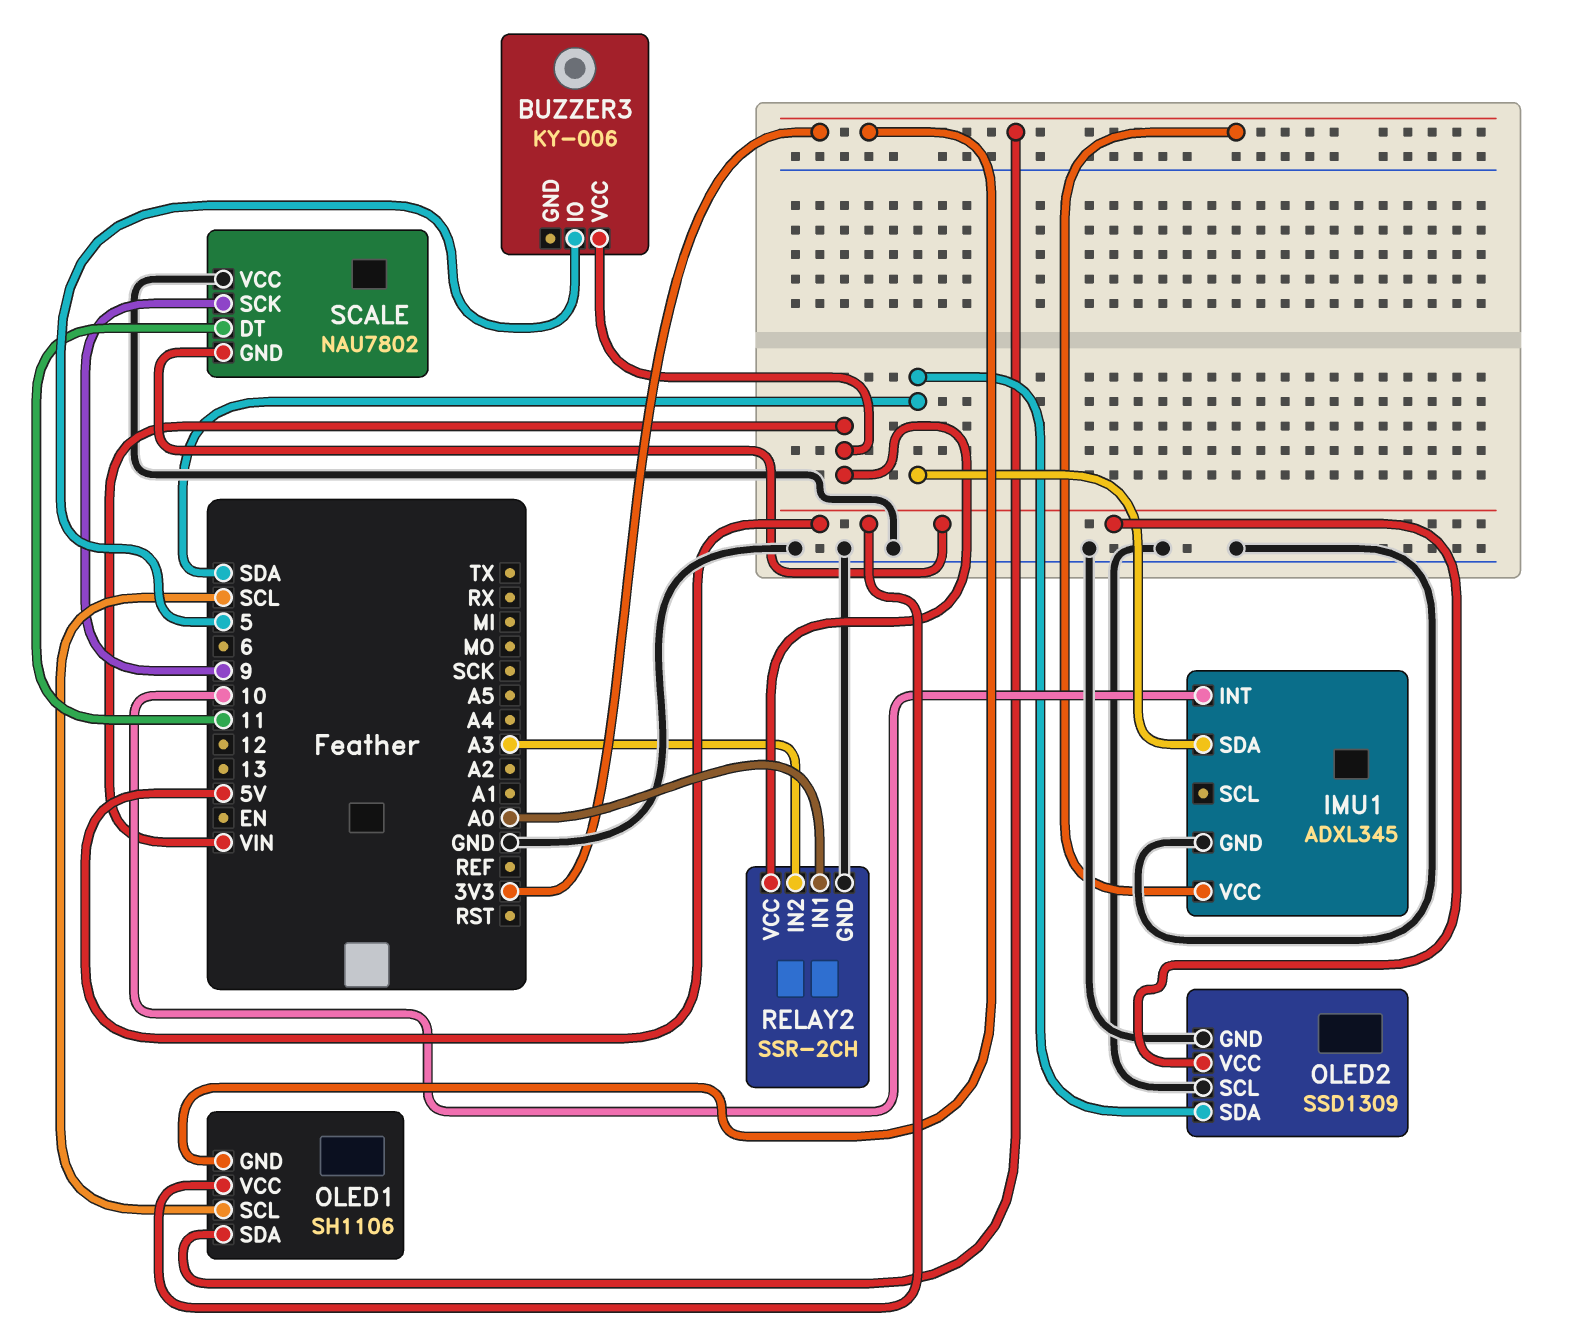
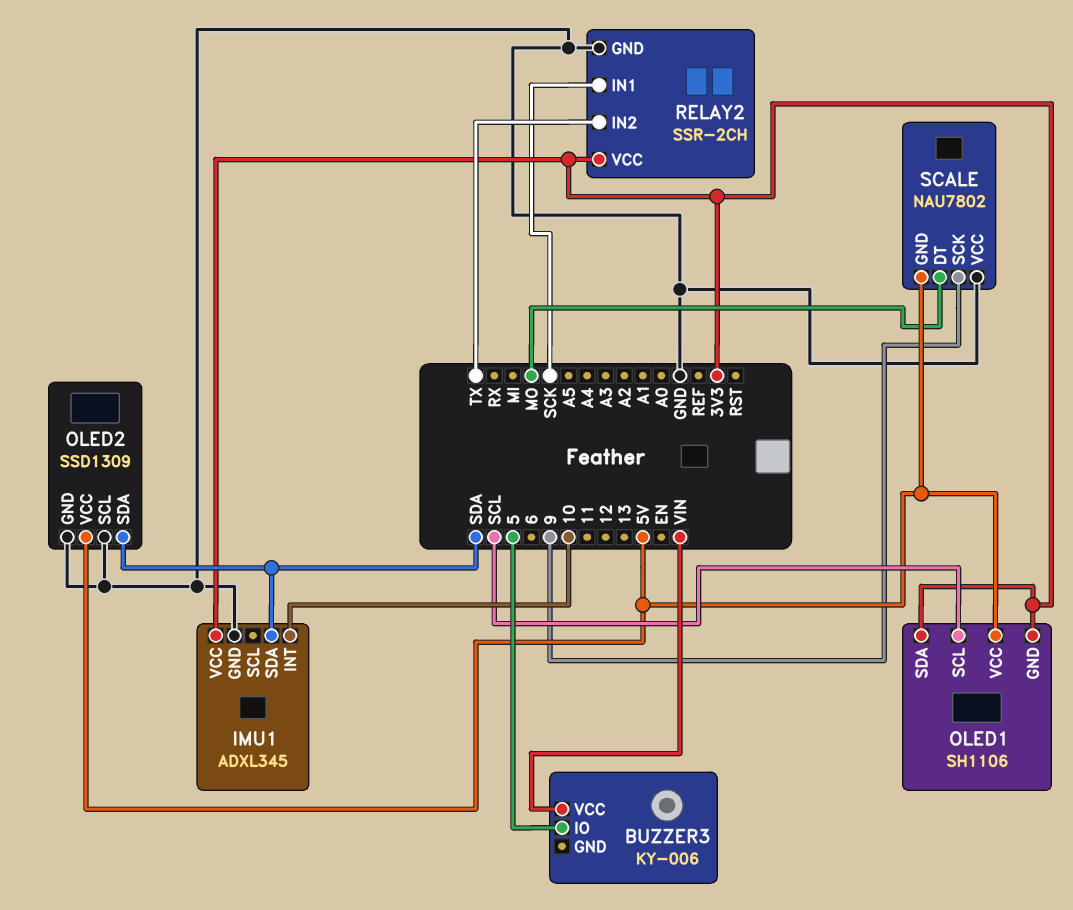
RELAY2 pin IN1: A0 -> SCK
RELAY2 pin IN2: A3 -> TX
RELAY2 pin VCC: VIN -> 3V3
SCALE pin DT: 11 -> MO

